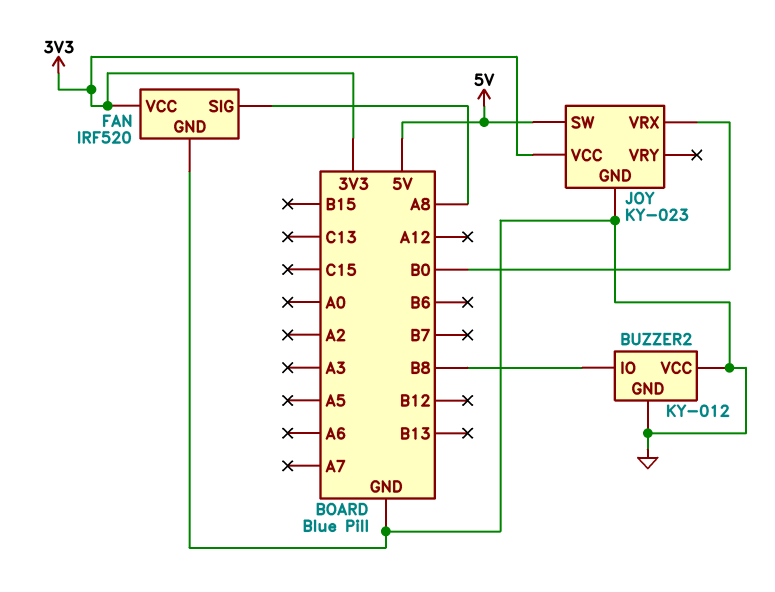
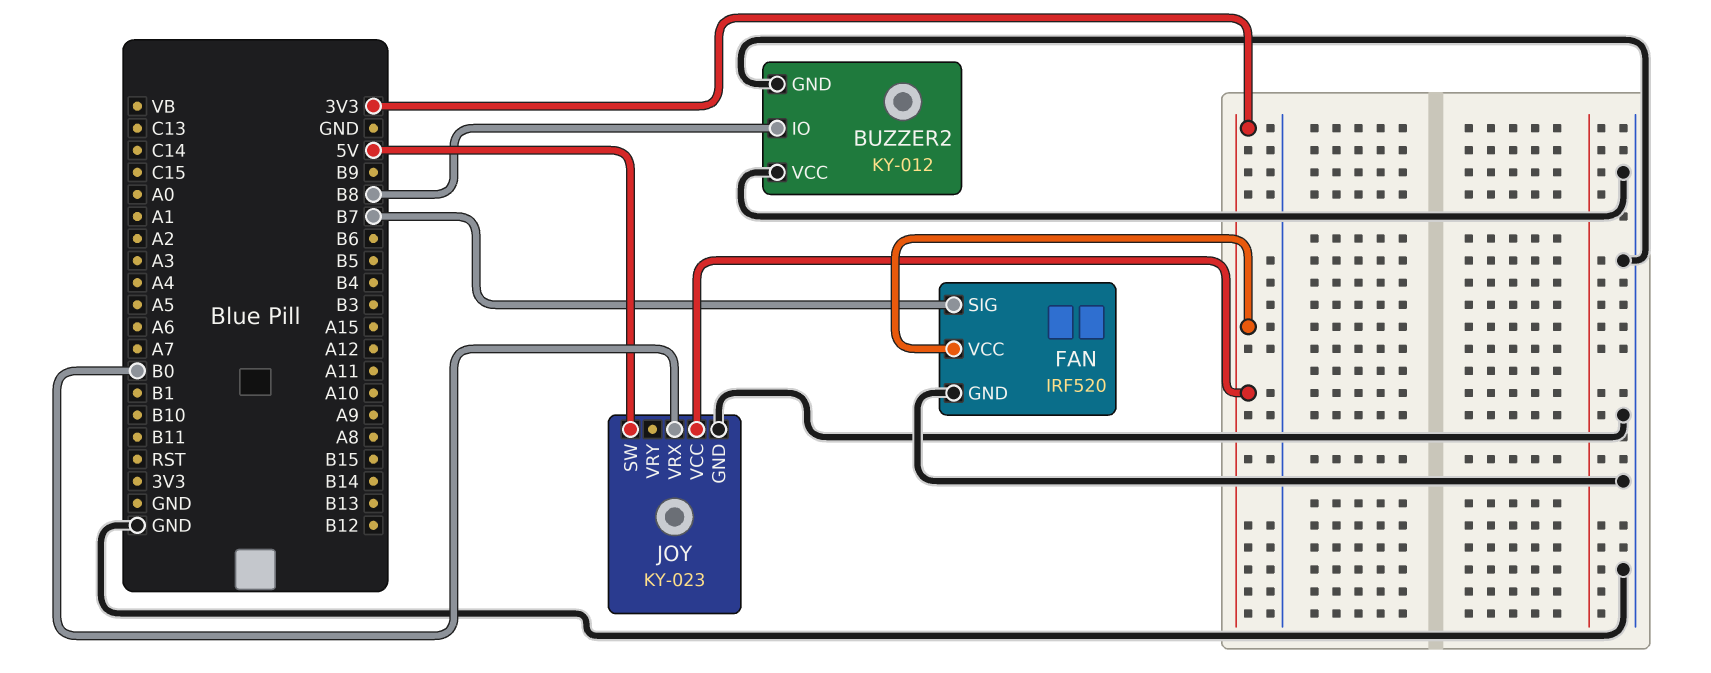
FAN pin SIG: A8 -> B7

